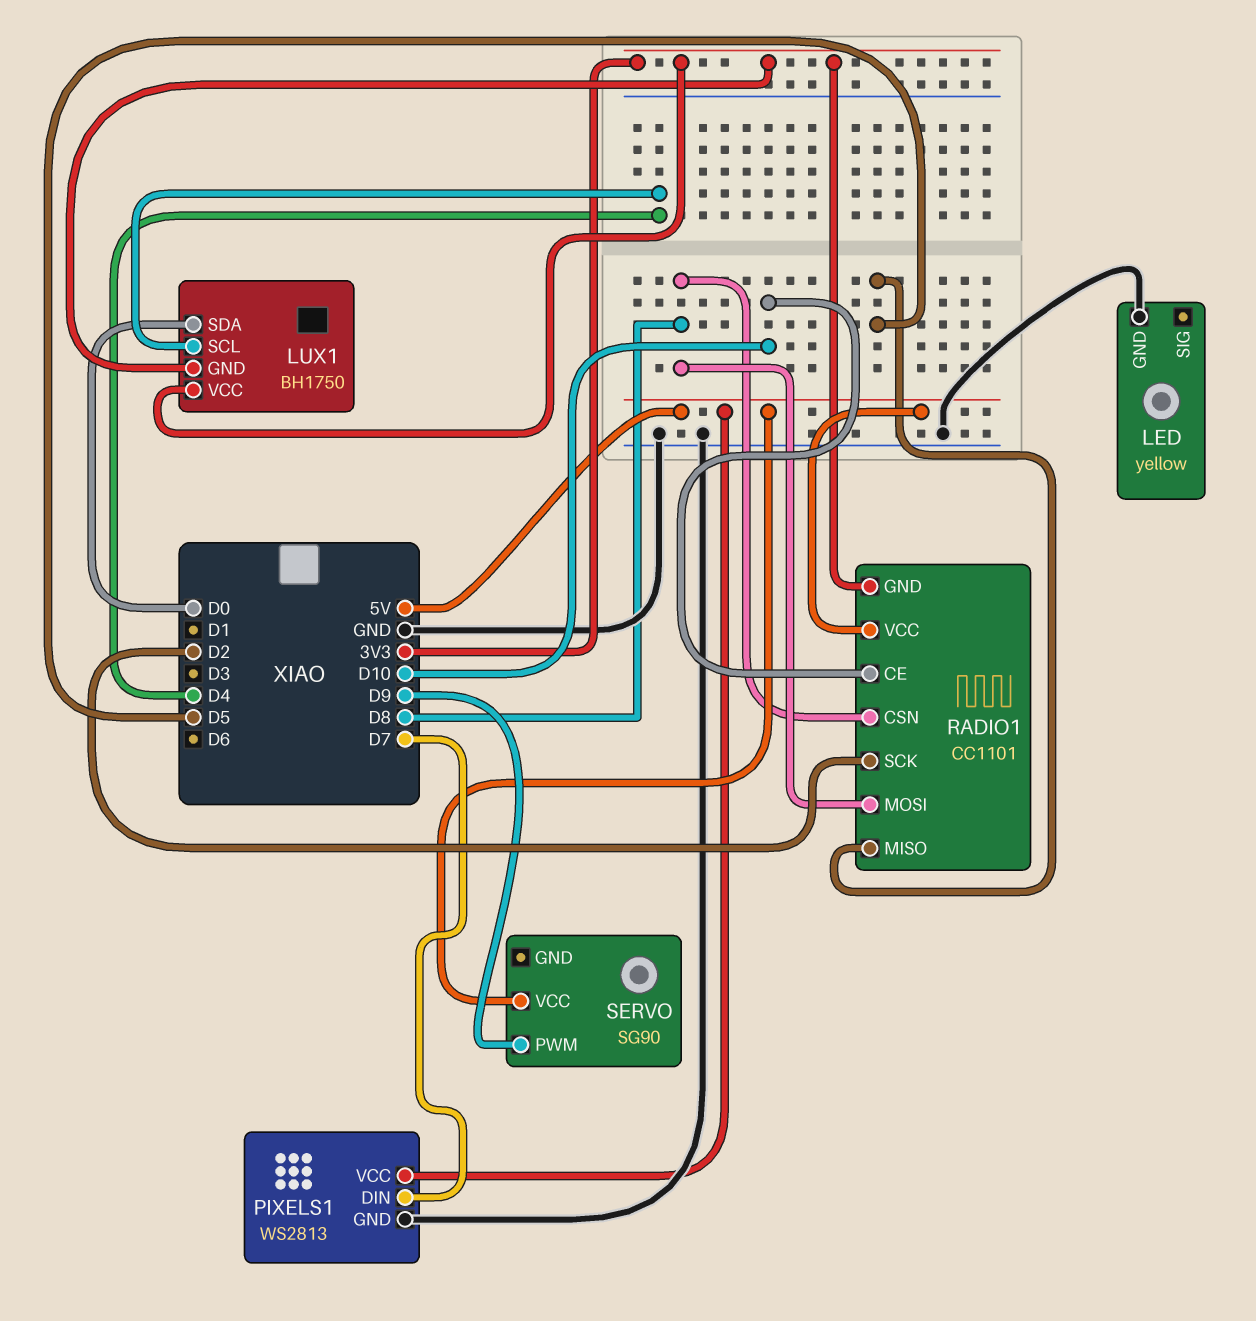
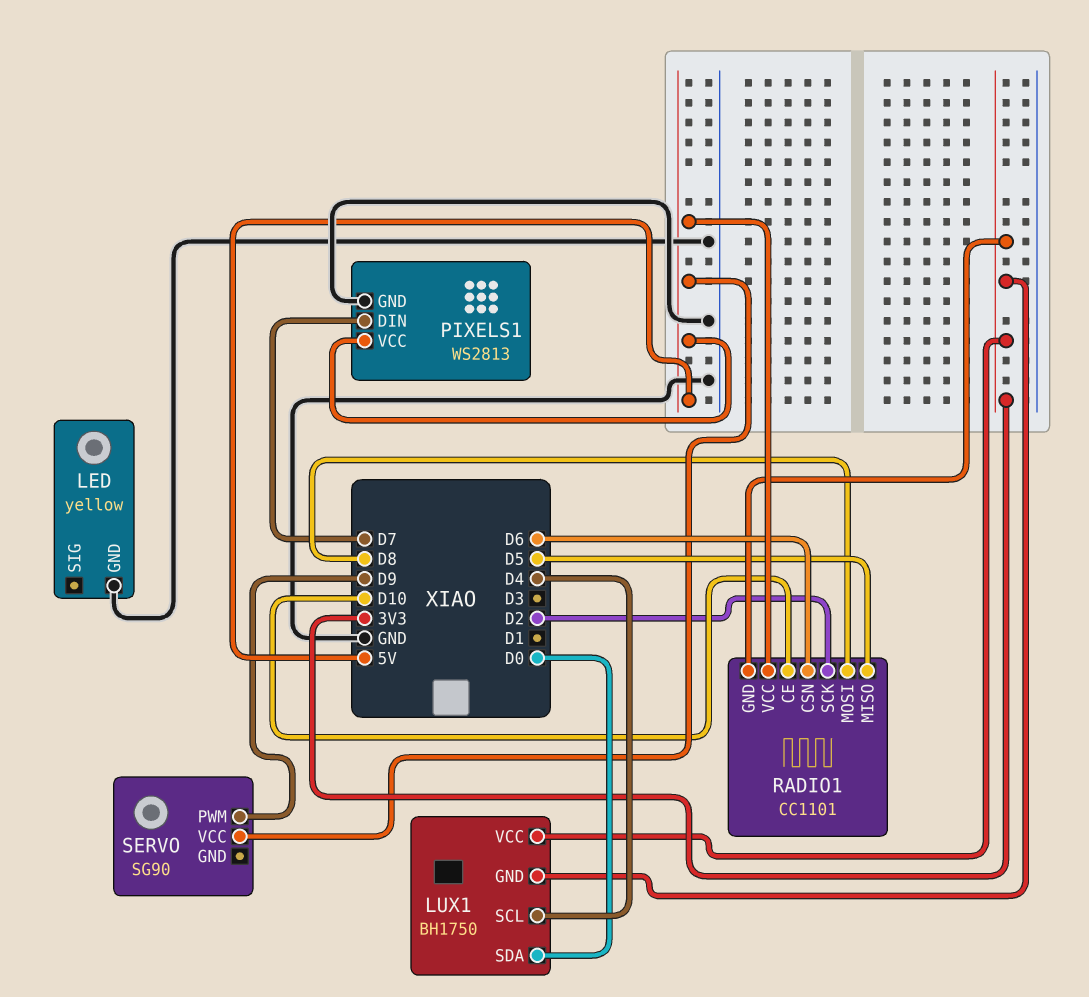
RADIO1 pin CSN: D8 -> D6

